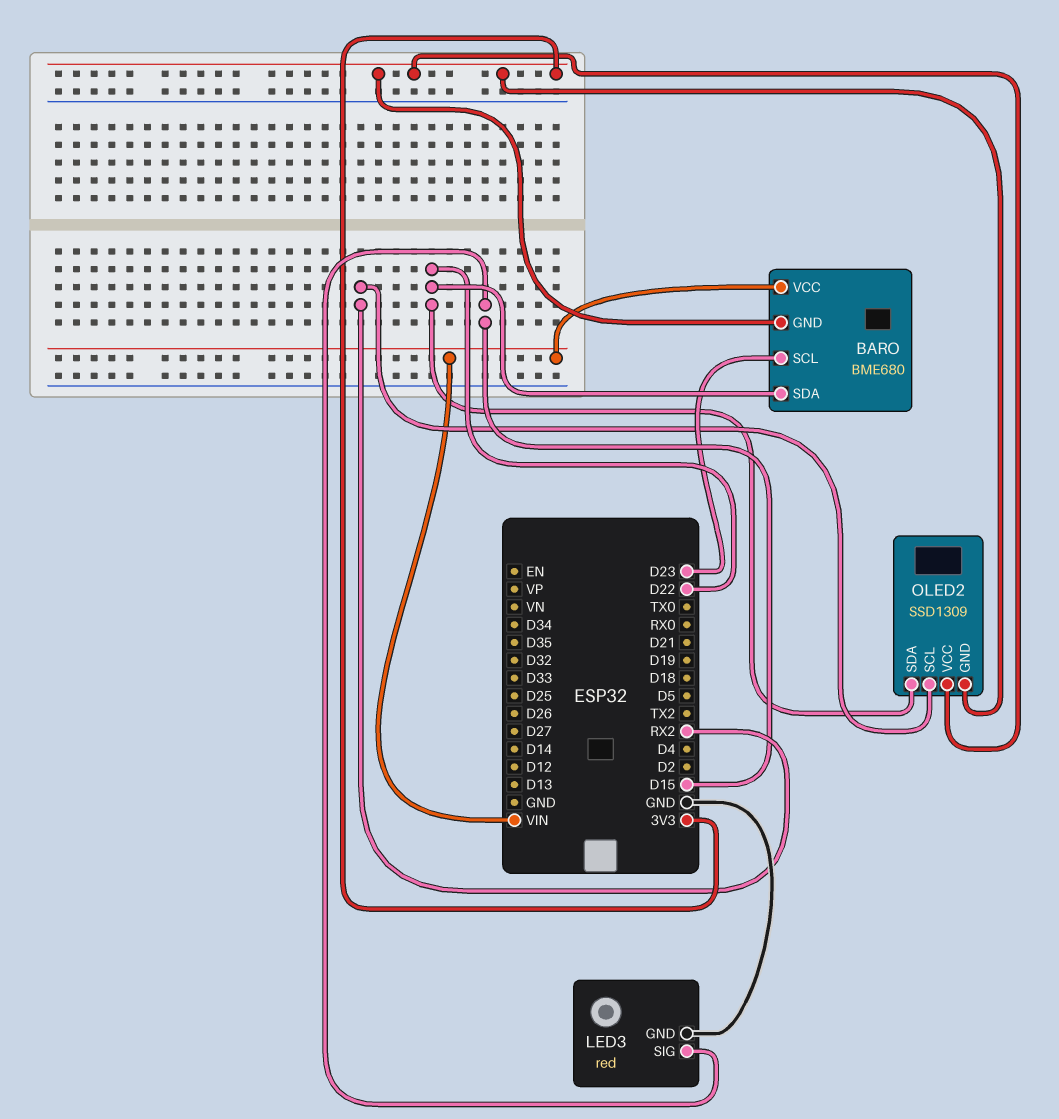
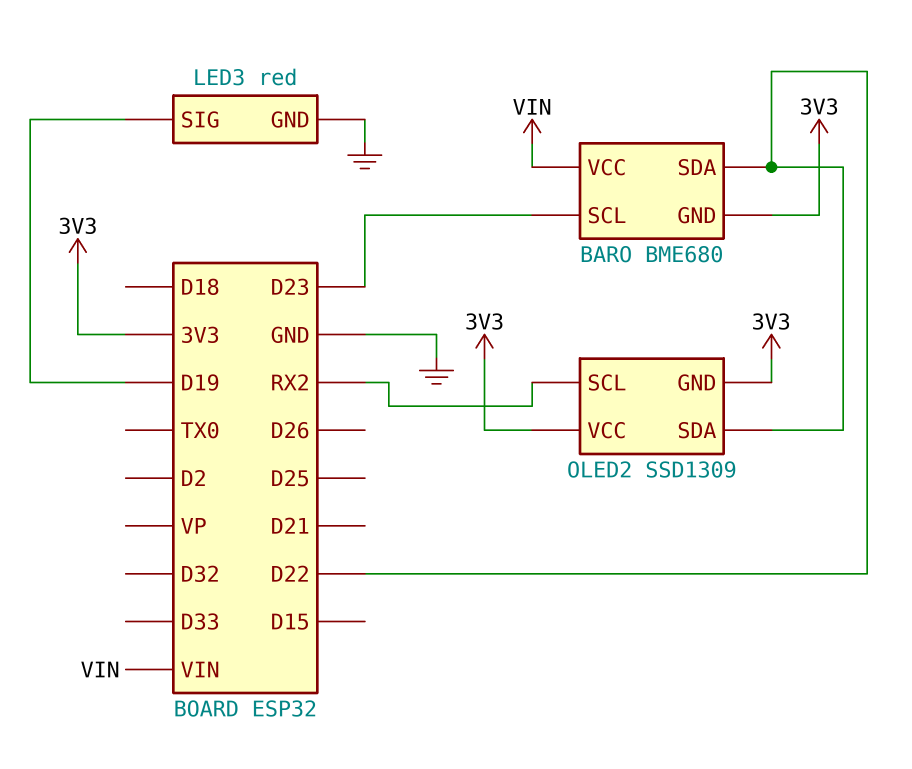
LED3 pin SIG: D15 -> D19

